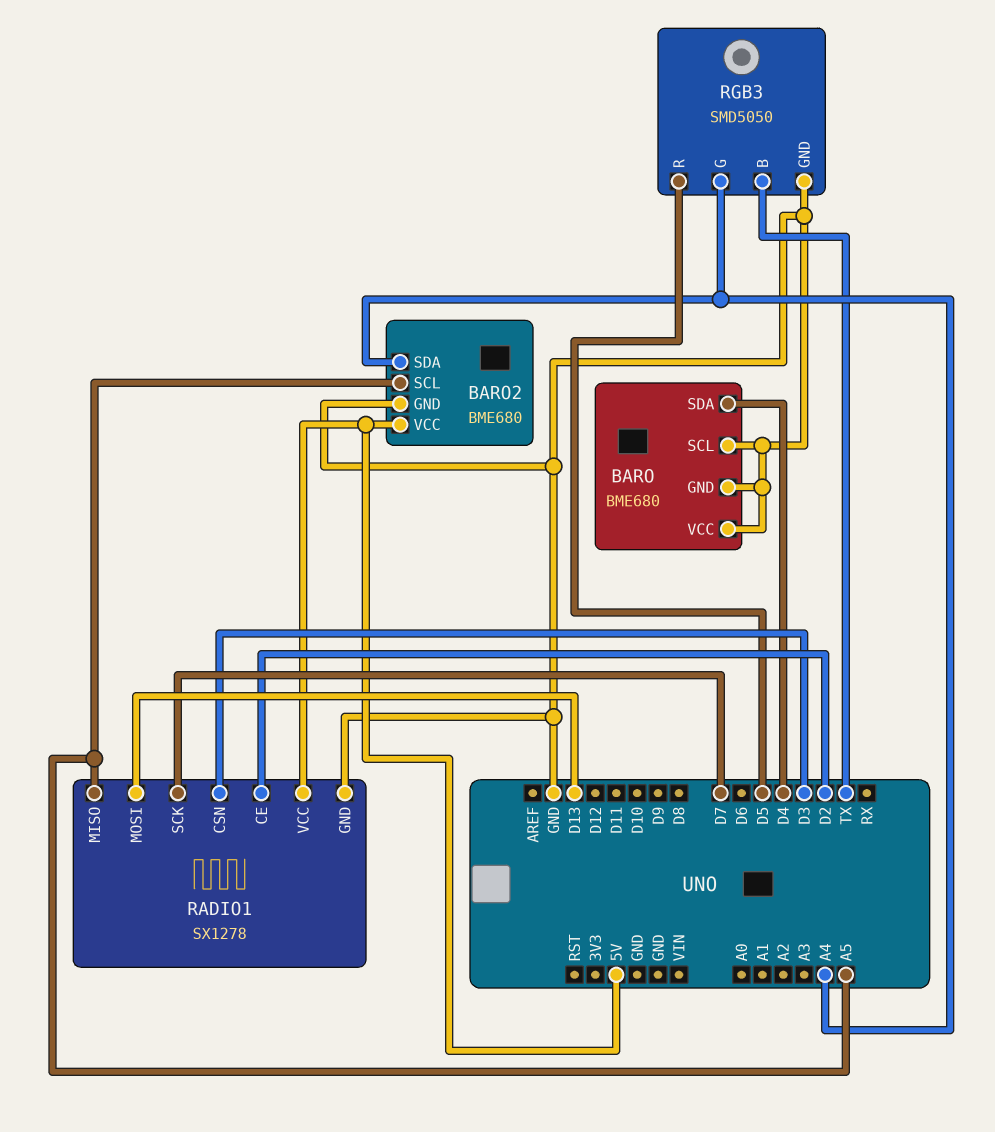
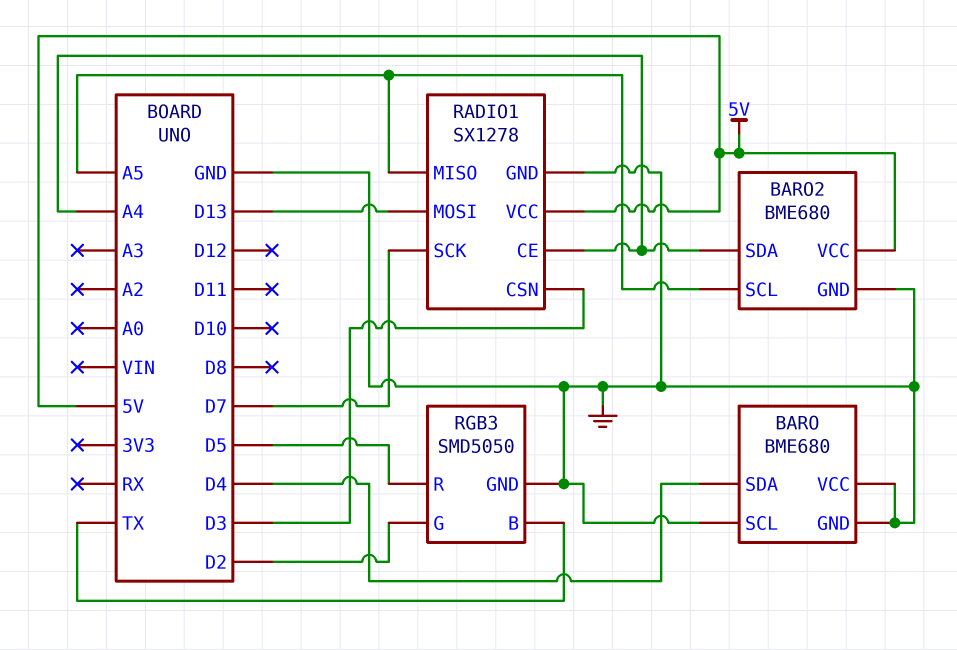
RADIO1 pin CE: D2 -> A4
RGB3 pin G: A4 -> D2

